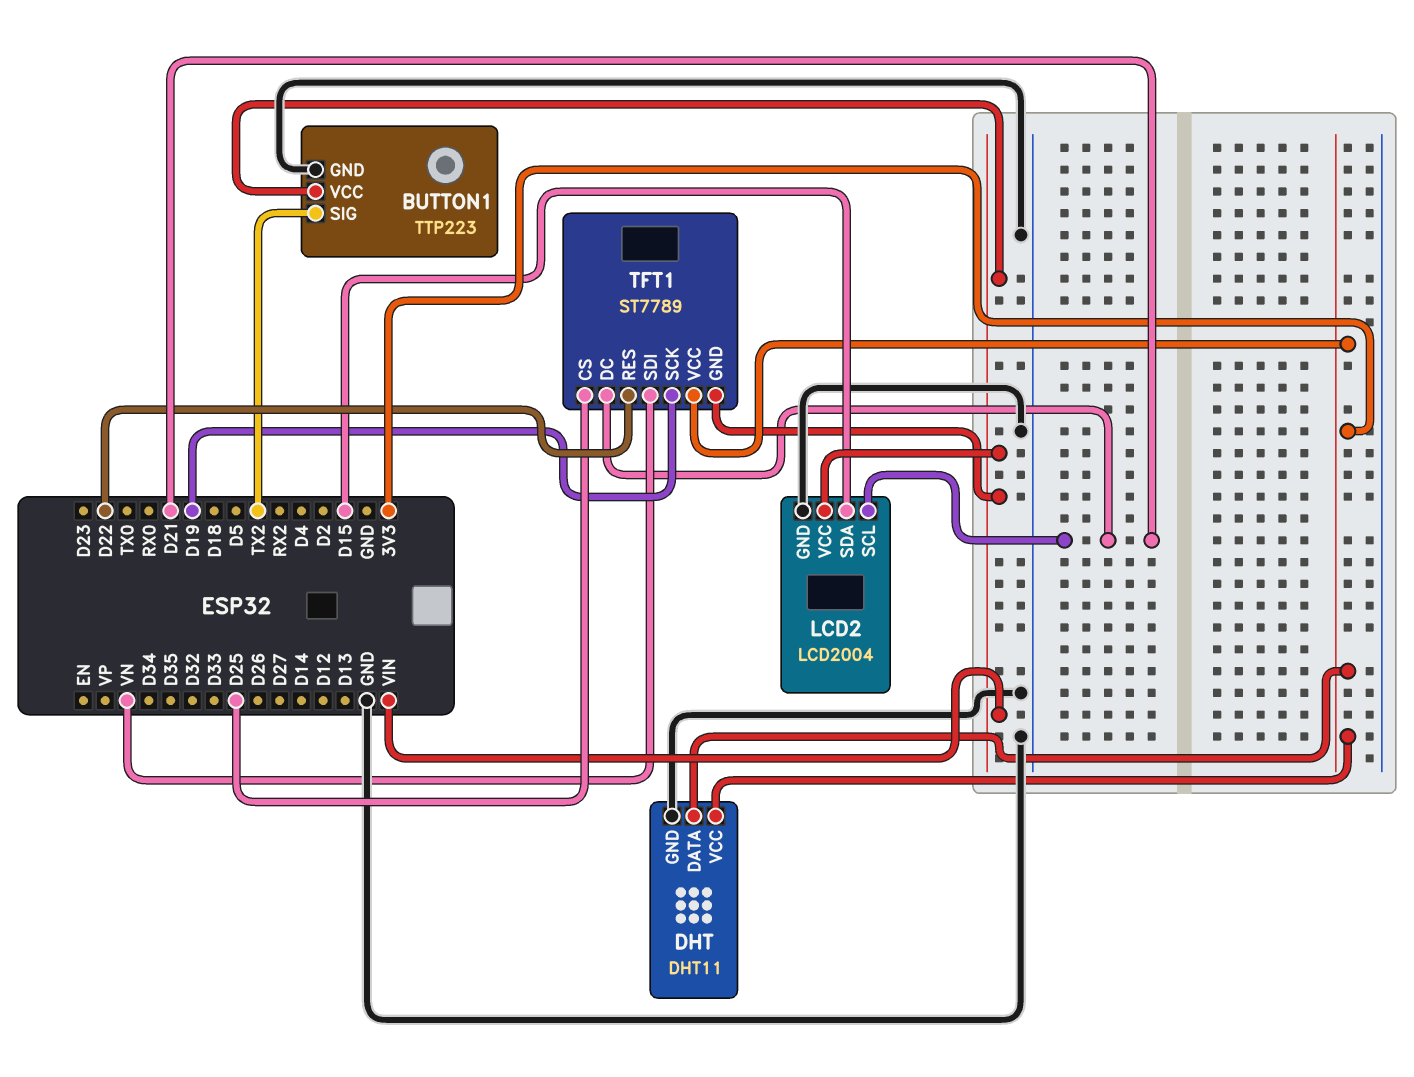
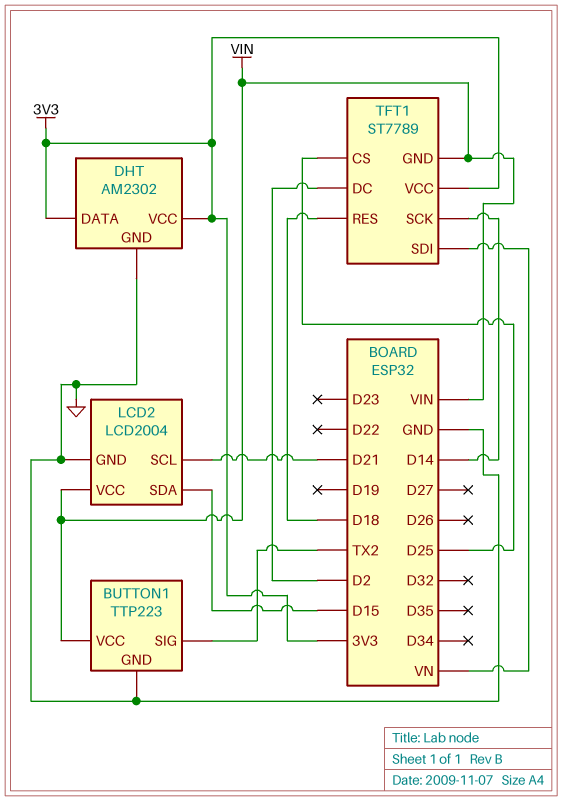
DHT: DHT11 -> AM2302
TFT1 pin DC: D21 -> D2
TFT1 pin RES: D22 -> D18
TFT1 pin SCK: D19 -> D14

